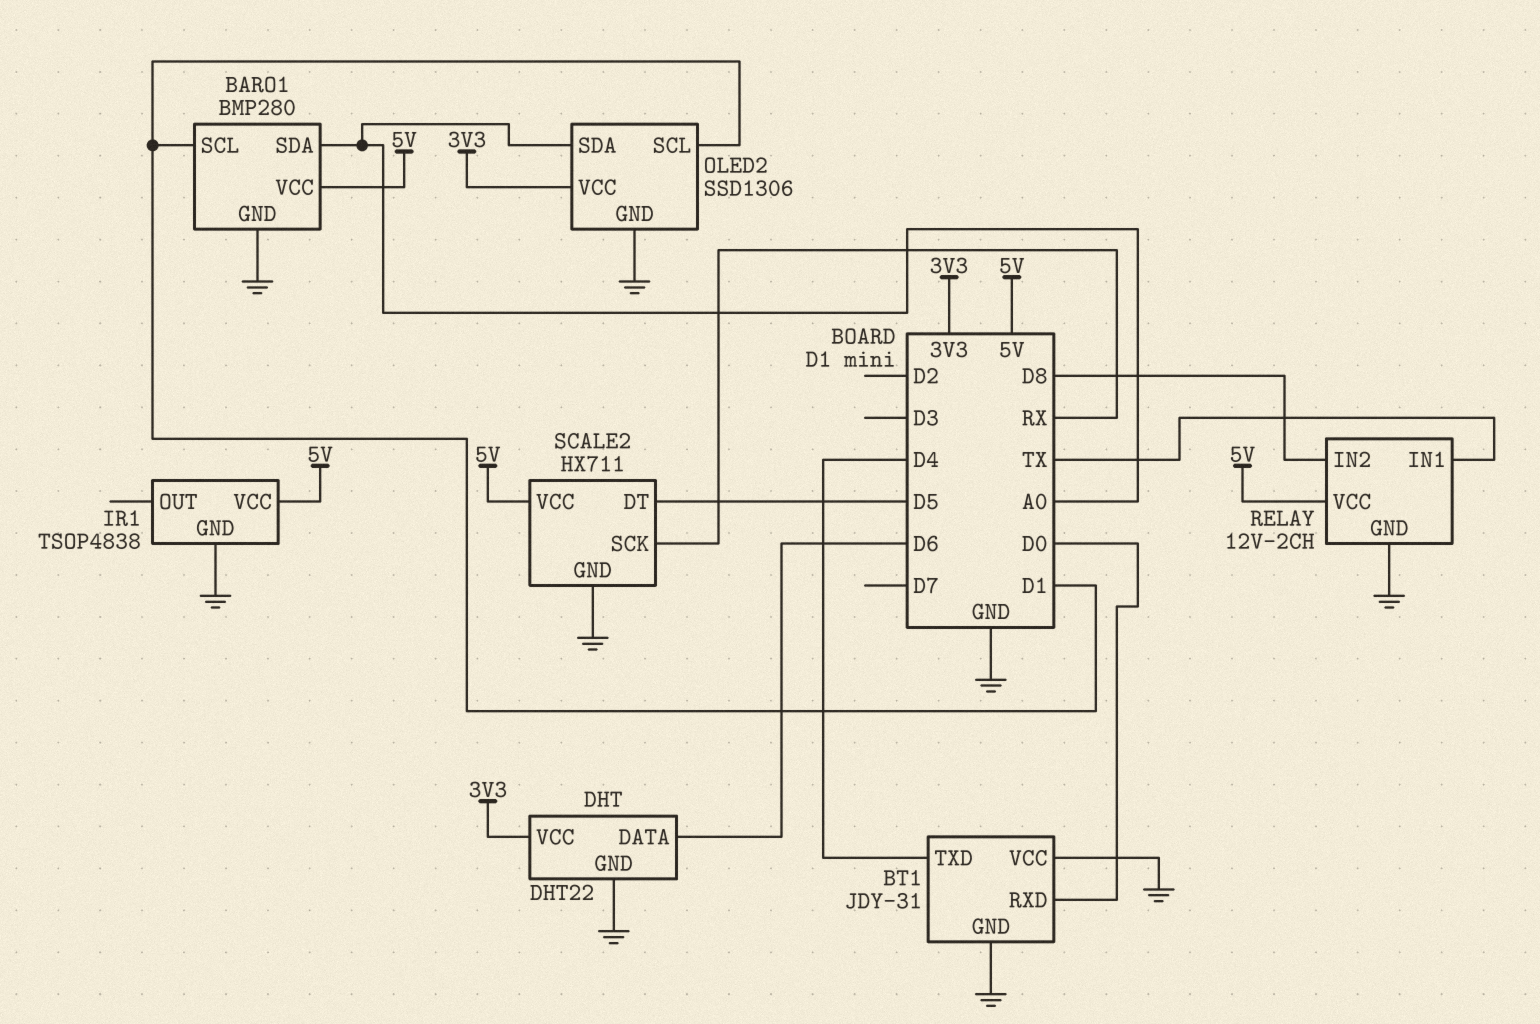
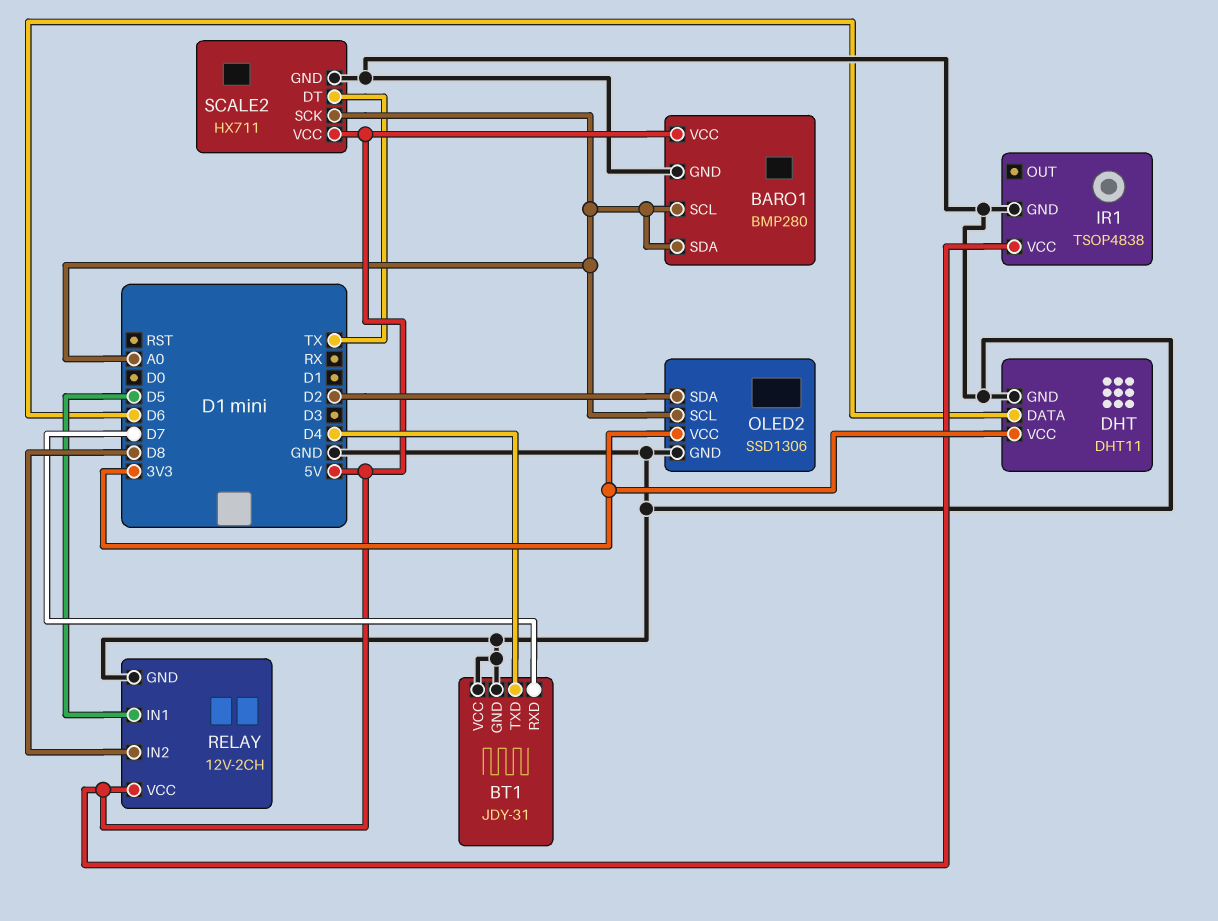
BARO1 pin SCL: D1 -> A0
BT1 pin RXD: D0 -> D7
DHT: DHT22 -> DHT11
OLED2 pin SCL: D1 -> A0
OLED2 pin SDA: A0 -> D2
RELAY pin IN1: TX -> D5
SCALE2 pin DT: D5 -> TX
SCALE2 pin SCK: RX -> A0

